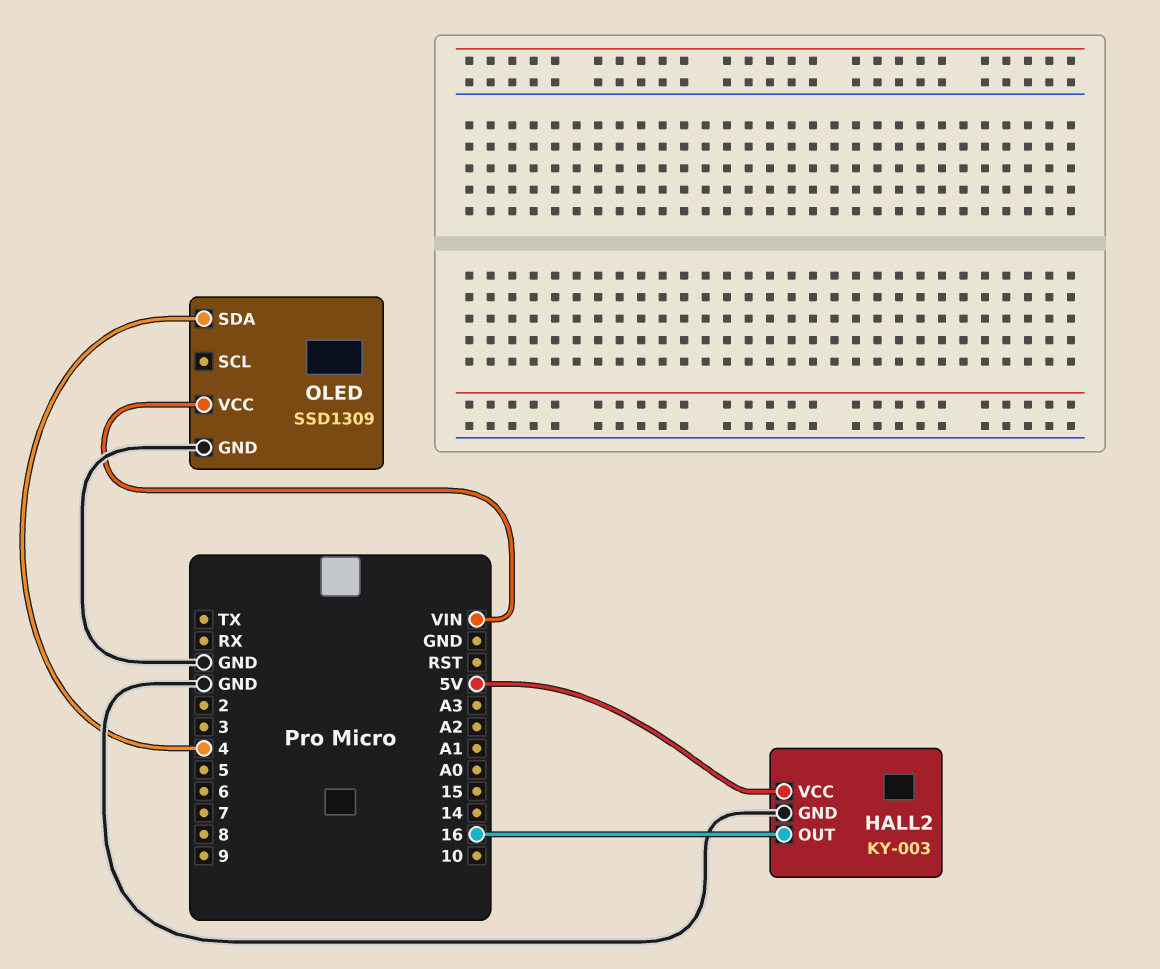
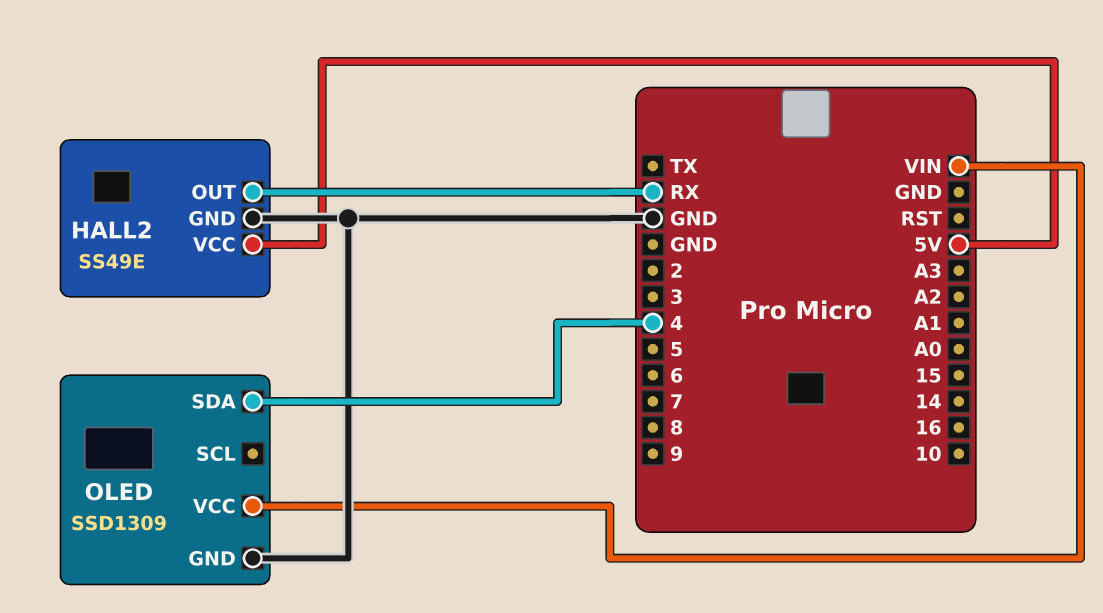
HALL2: KY-003 -> SS49E
HALL2 pin OUT: 16 -> RX

